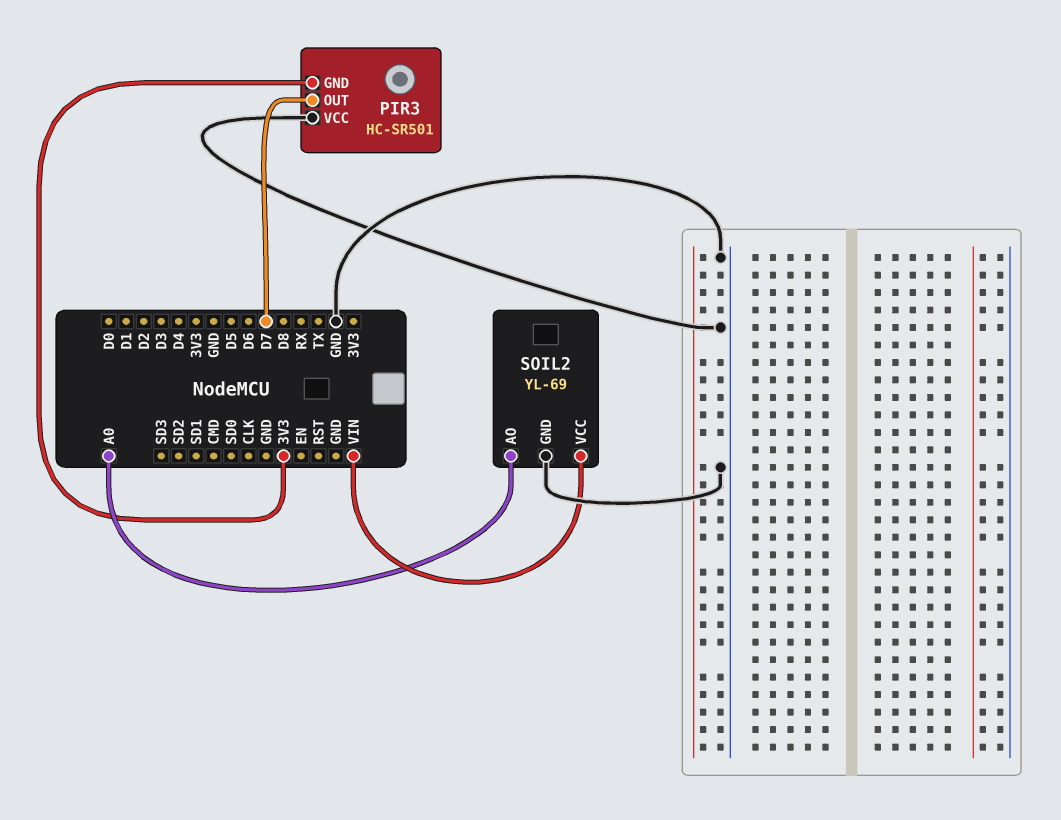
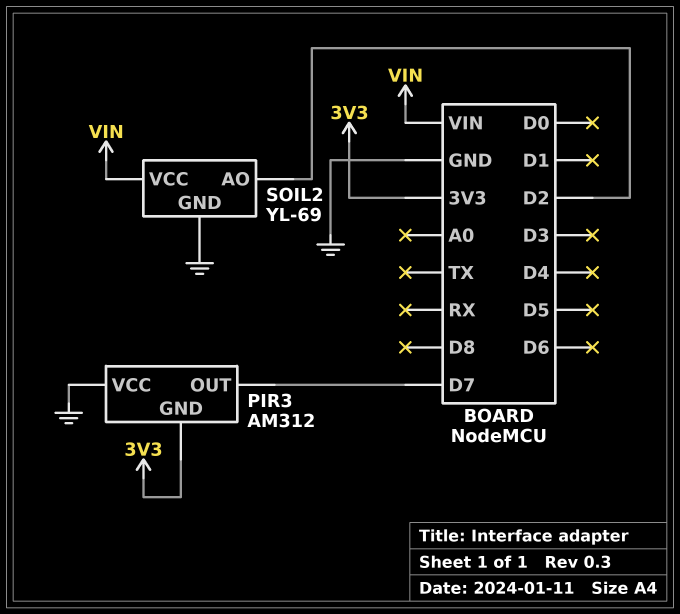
PIR3: HC-SR501 -> AM312
SOIL2 pin AO: A0 -> D2

